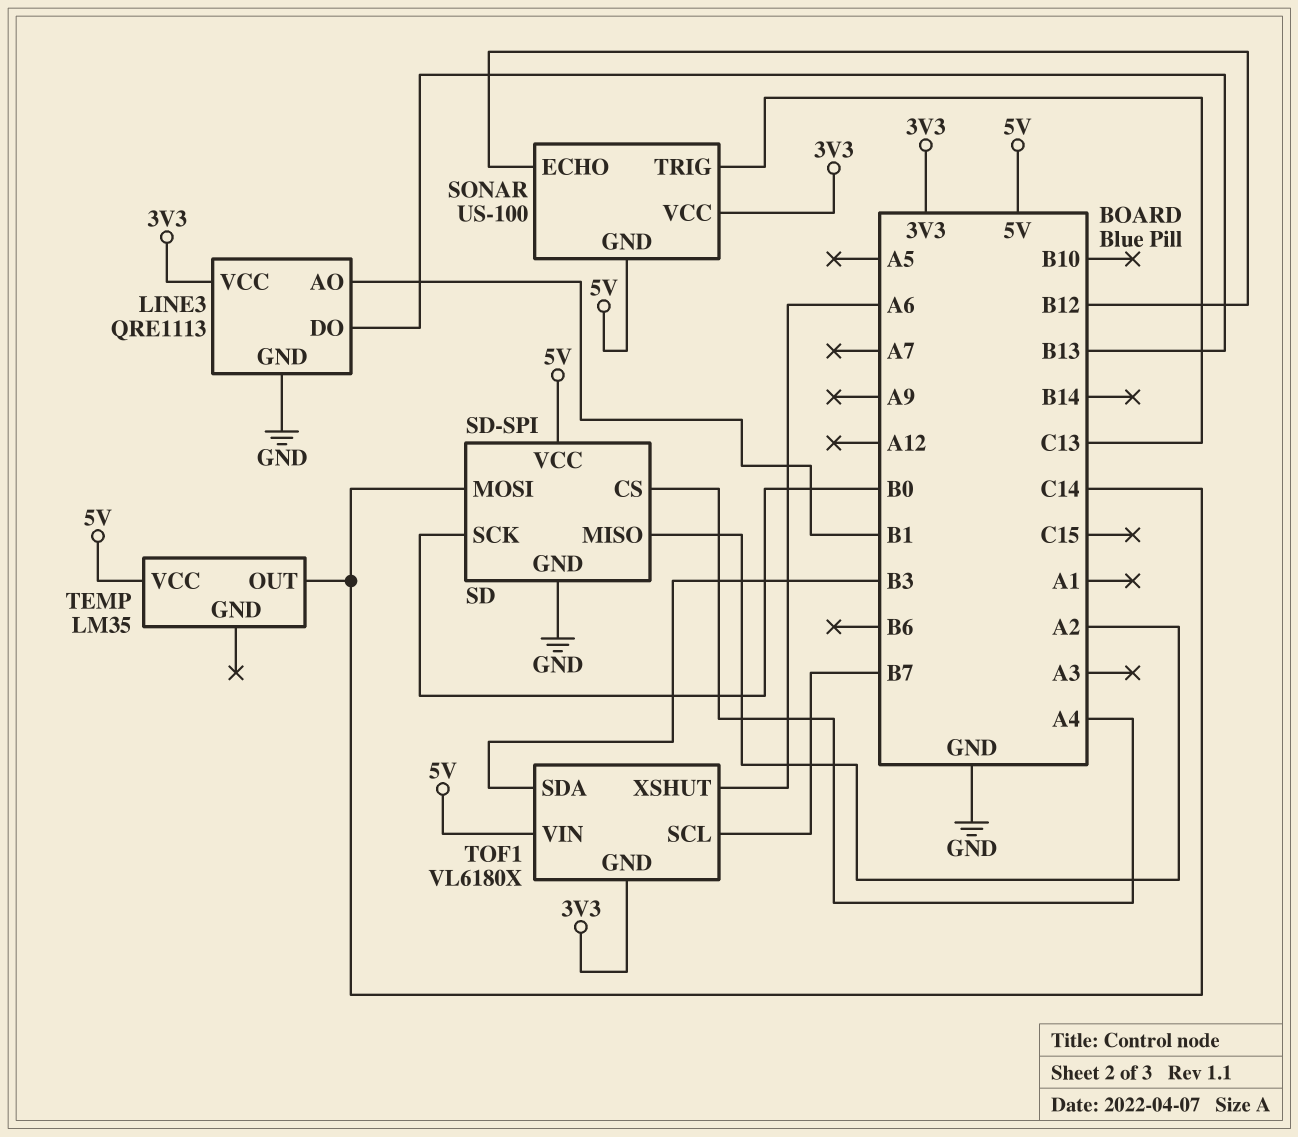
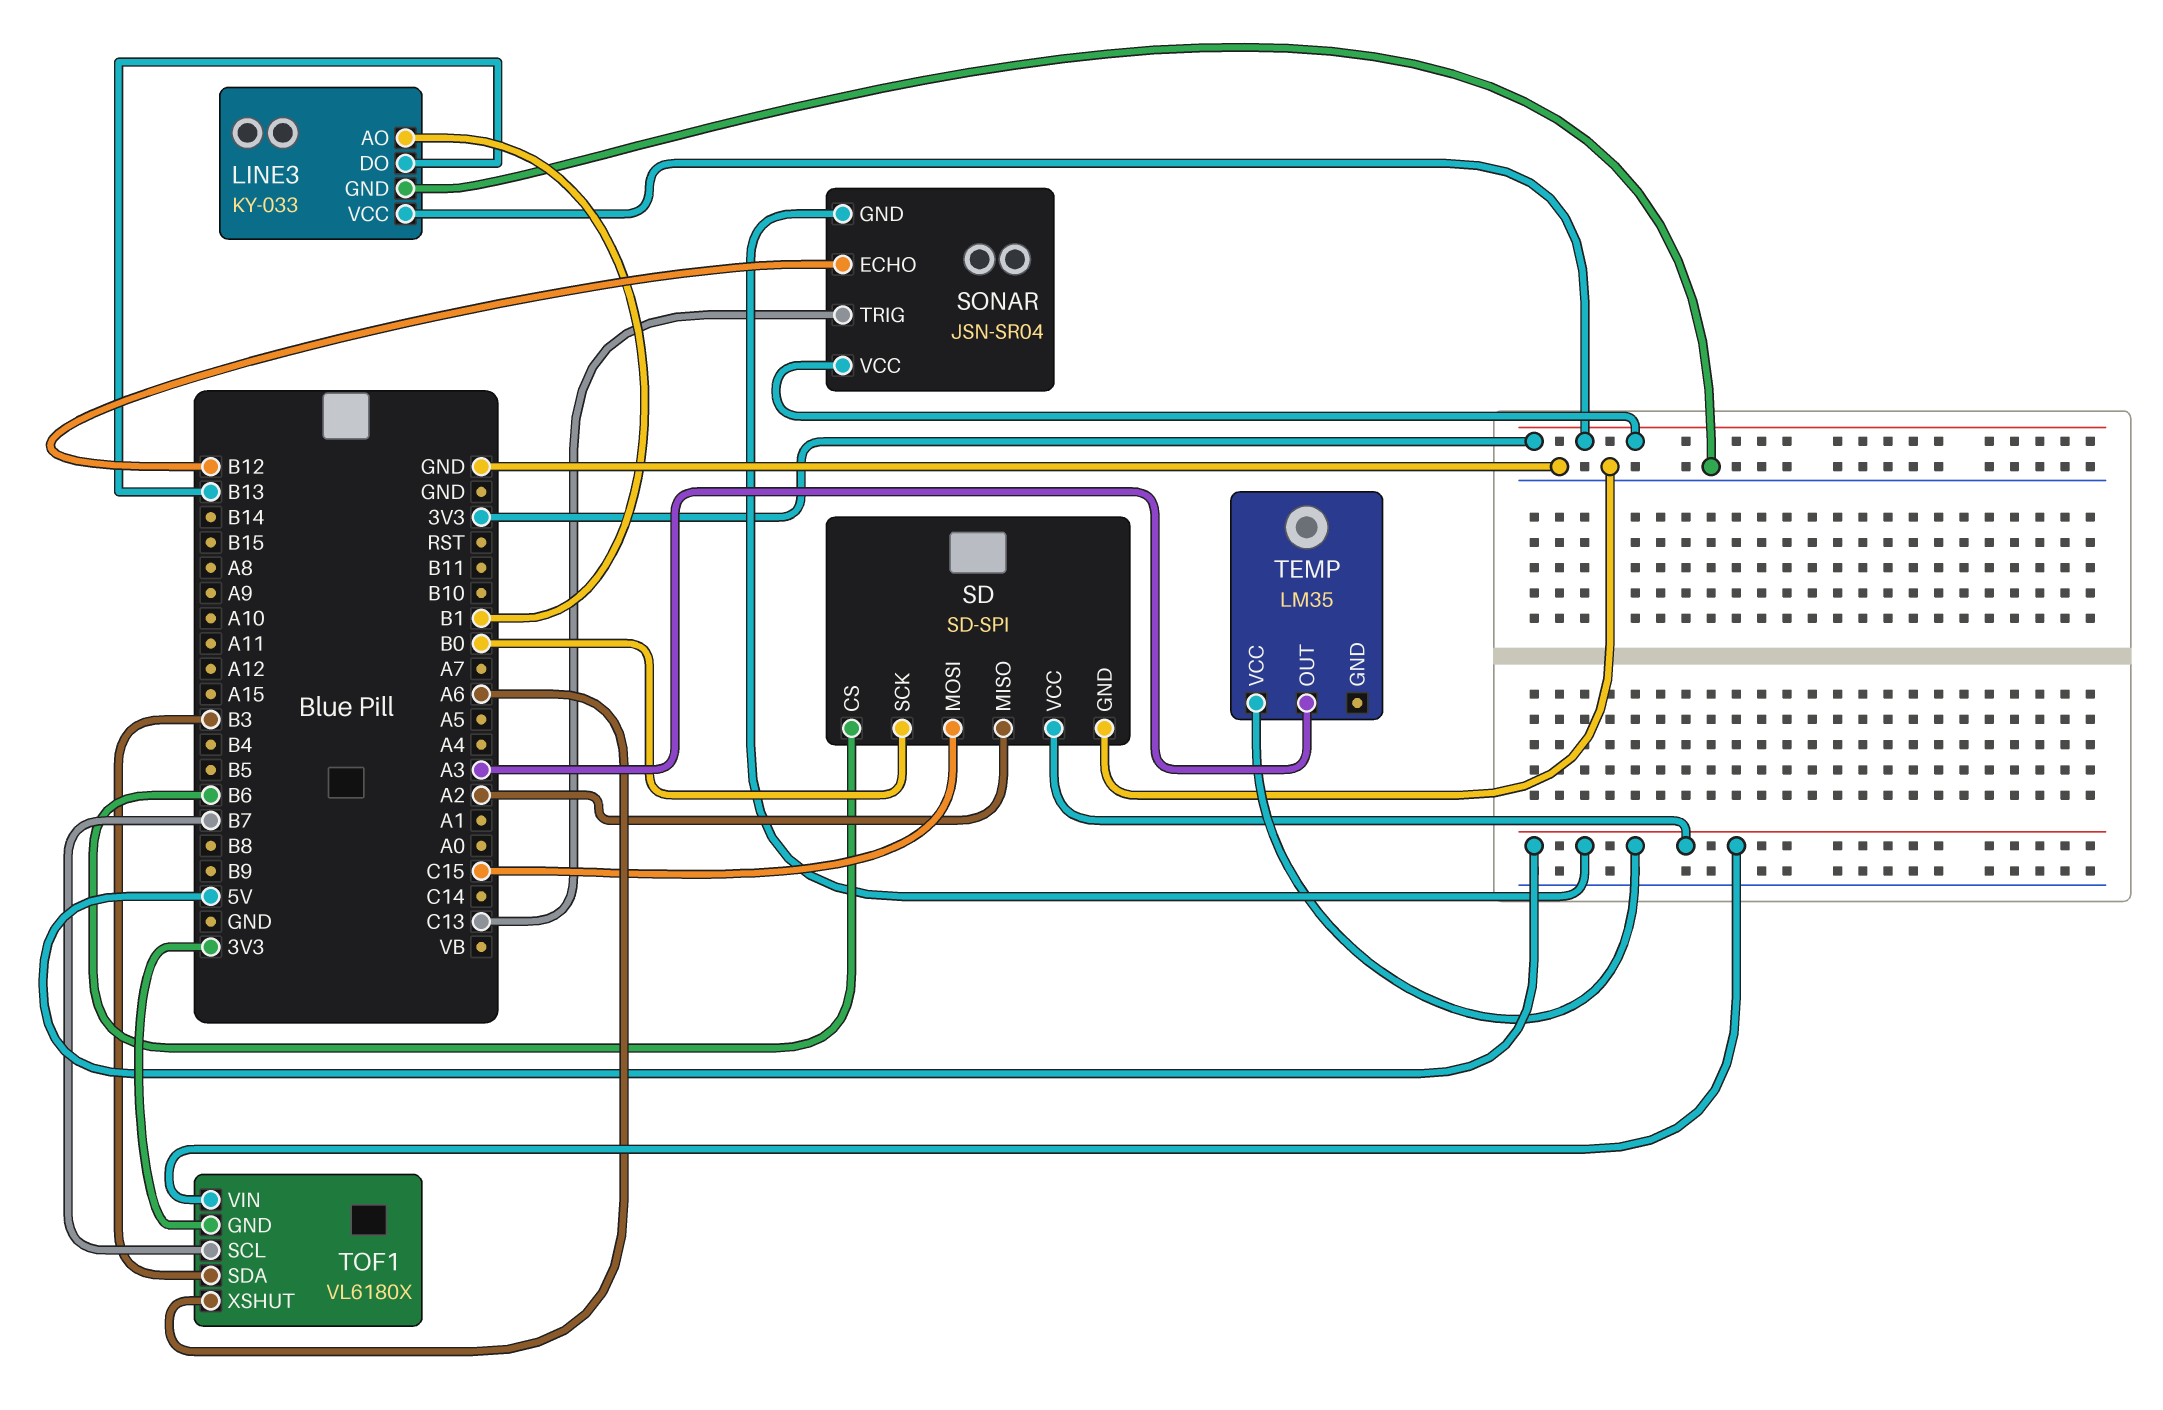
LINE3: QRE1113 -> KY-033
SD pin CS: A4 -> B6
SD pin MOSI: C14 -> C15
SONAR: US-100 -> JSN-SR04
TEMP pin OUT: C14 -> A3

